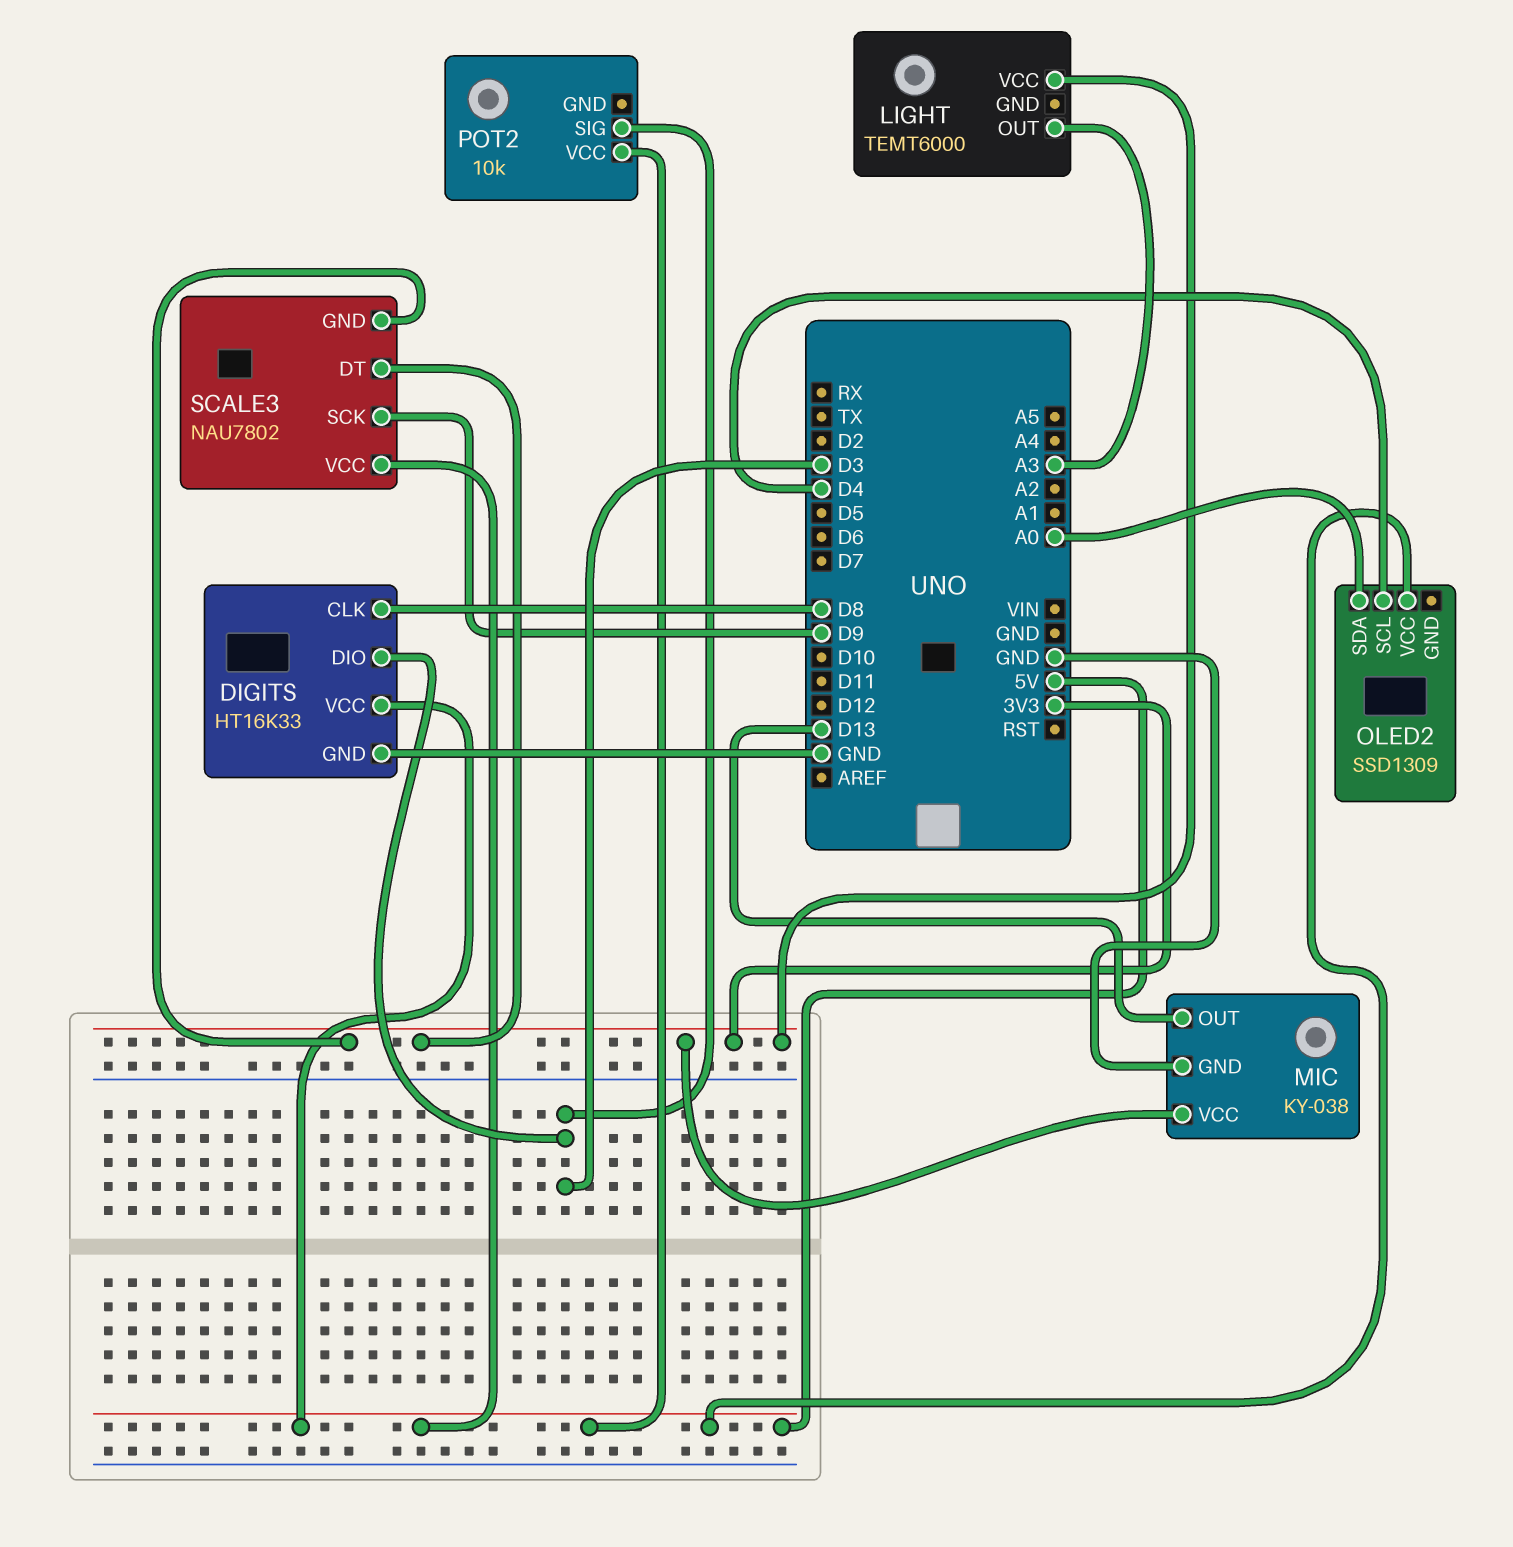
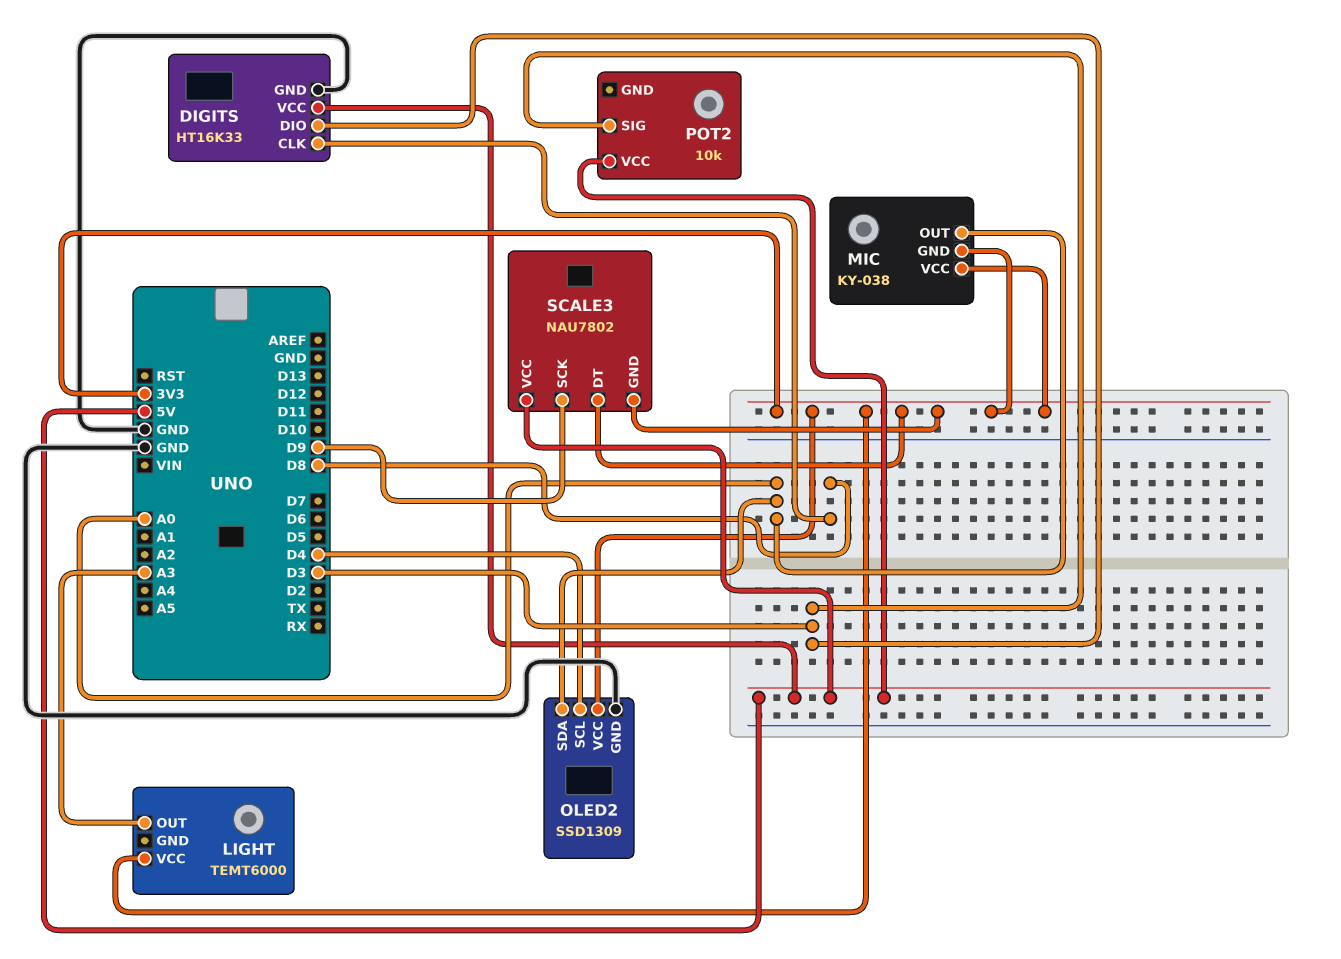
MIC pin GND: GND -> 3V3
MIC pin OUT: D13 -> A0
OLED2 pin GND: none -> GND
OLED2 pin VCC: 5V -> 3V3

